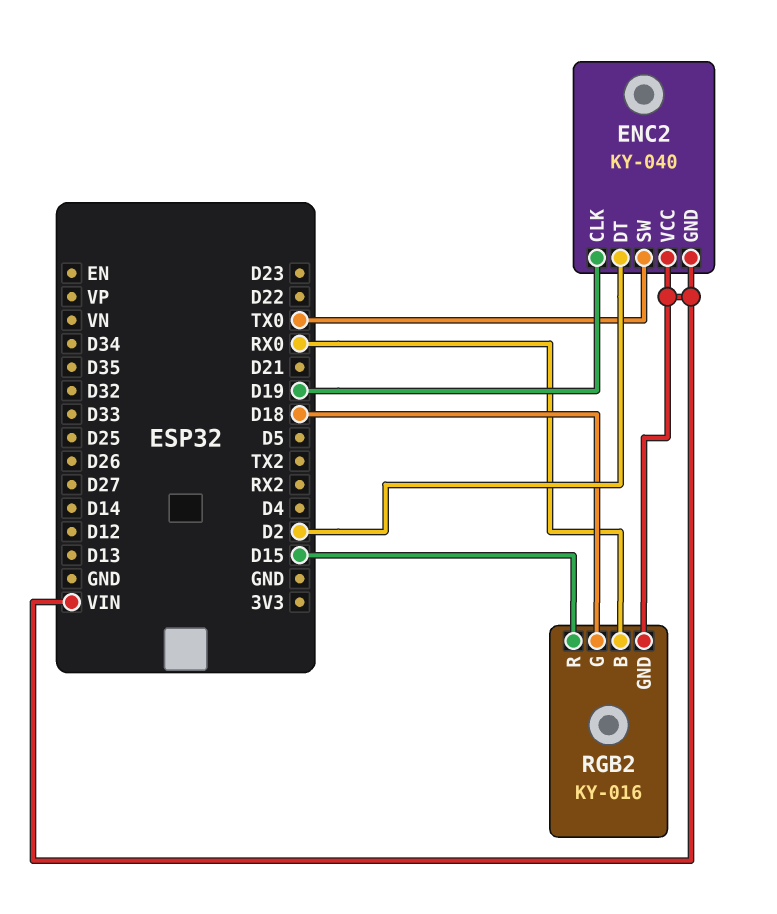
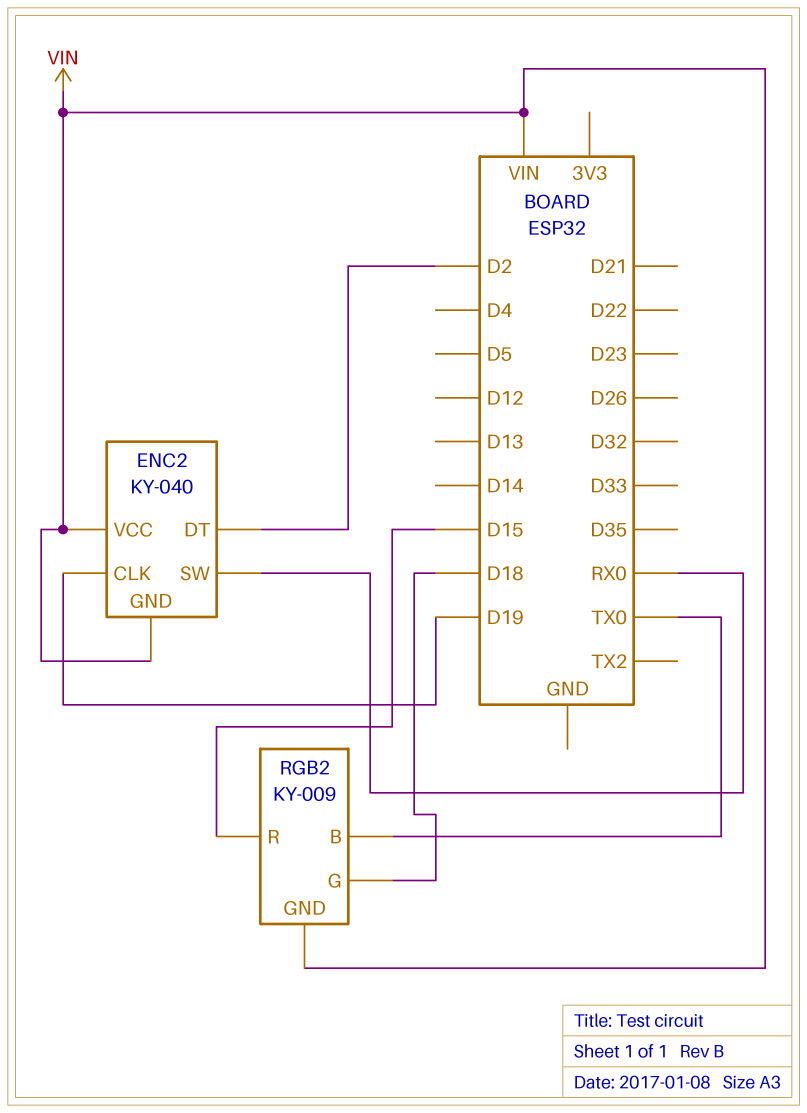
ENC2 pin SW: TX0 -> RX0
RGB2: KY-016 -> KY-009
RGB2 pin B: RX0 -> TX0

